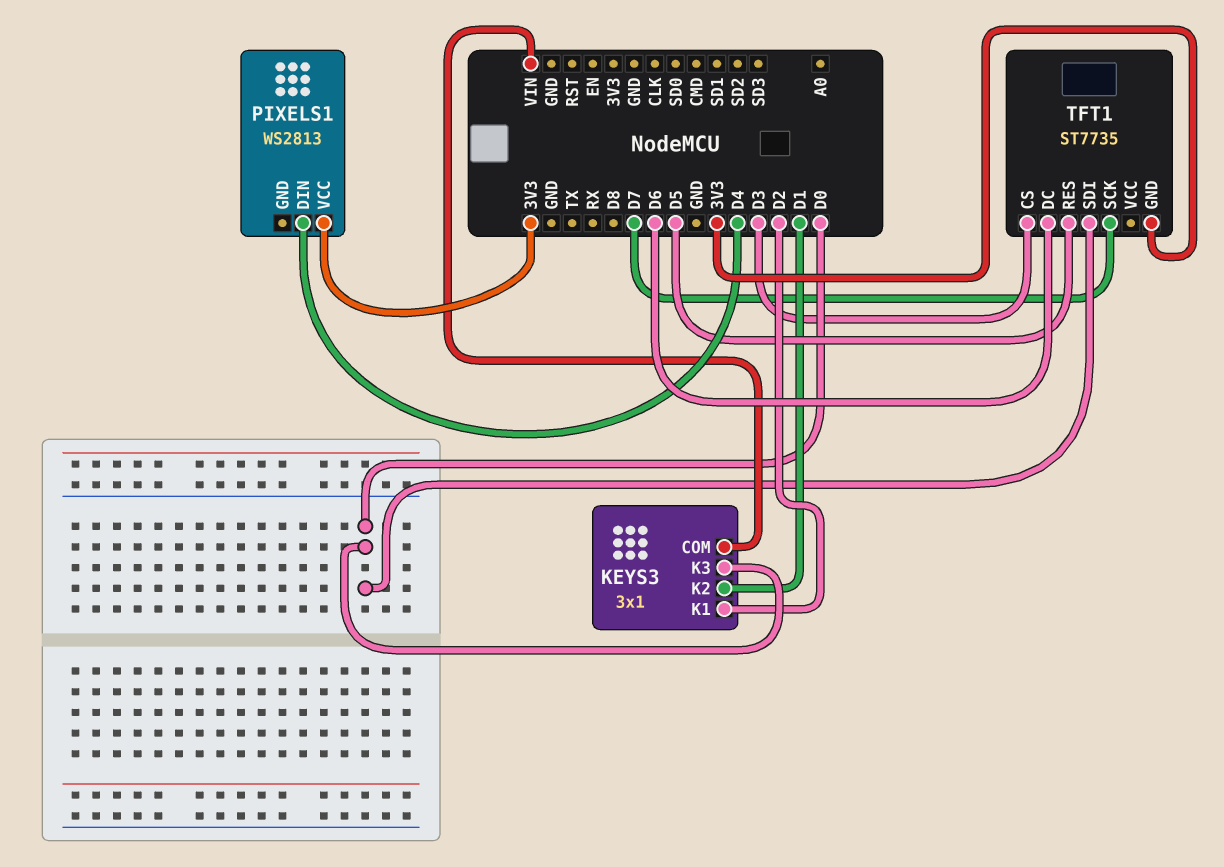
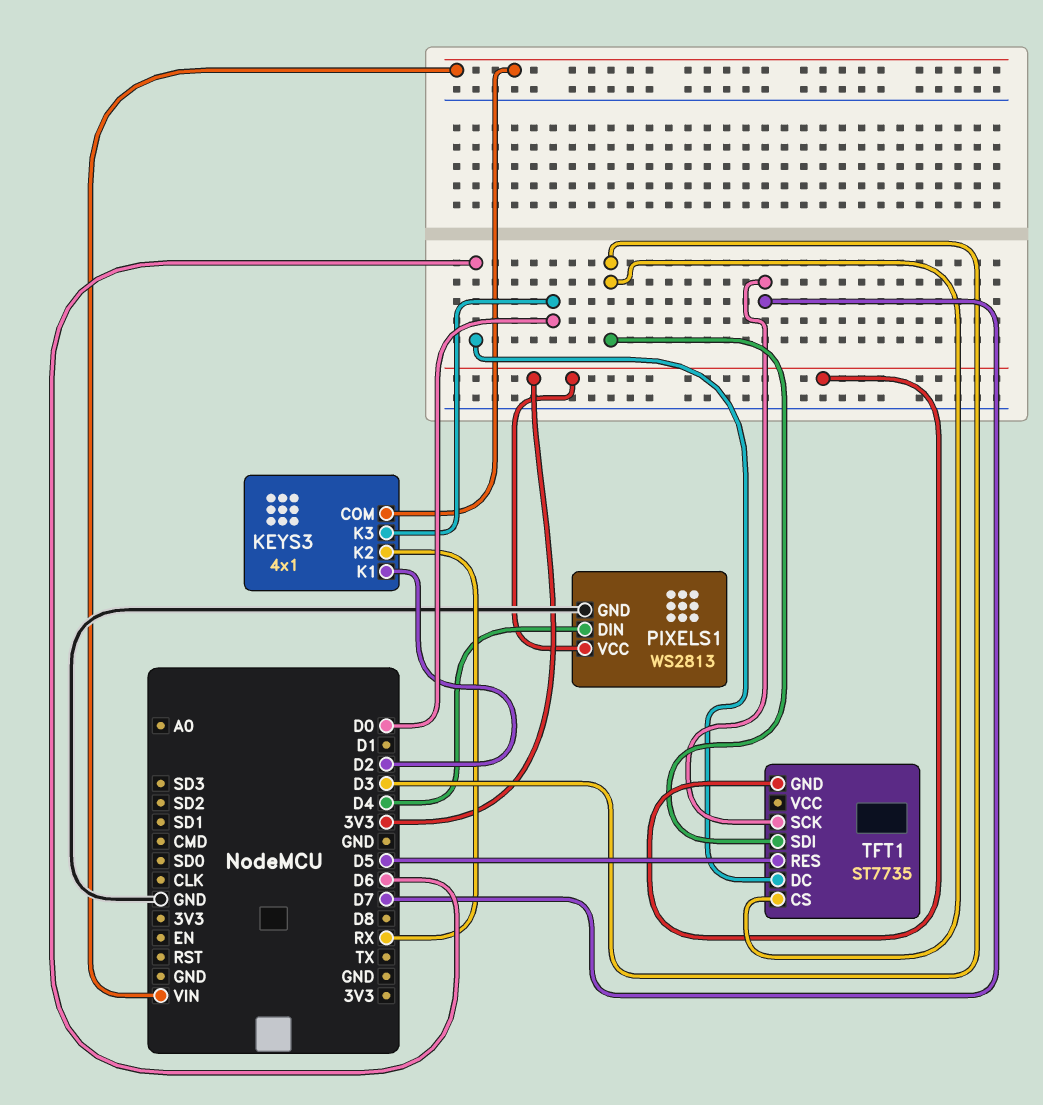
KEYS3: 3x1 -> 4x1
KEYS3 pin K2: D1 -> RX
PIXELS1 pin GND: none -> GND
TFT1 pin SDI: D0 -> D3

